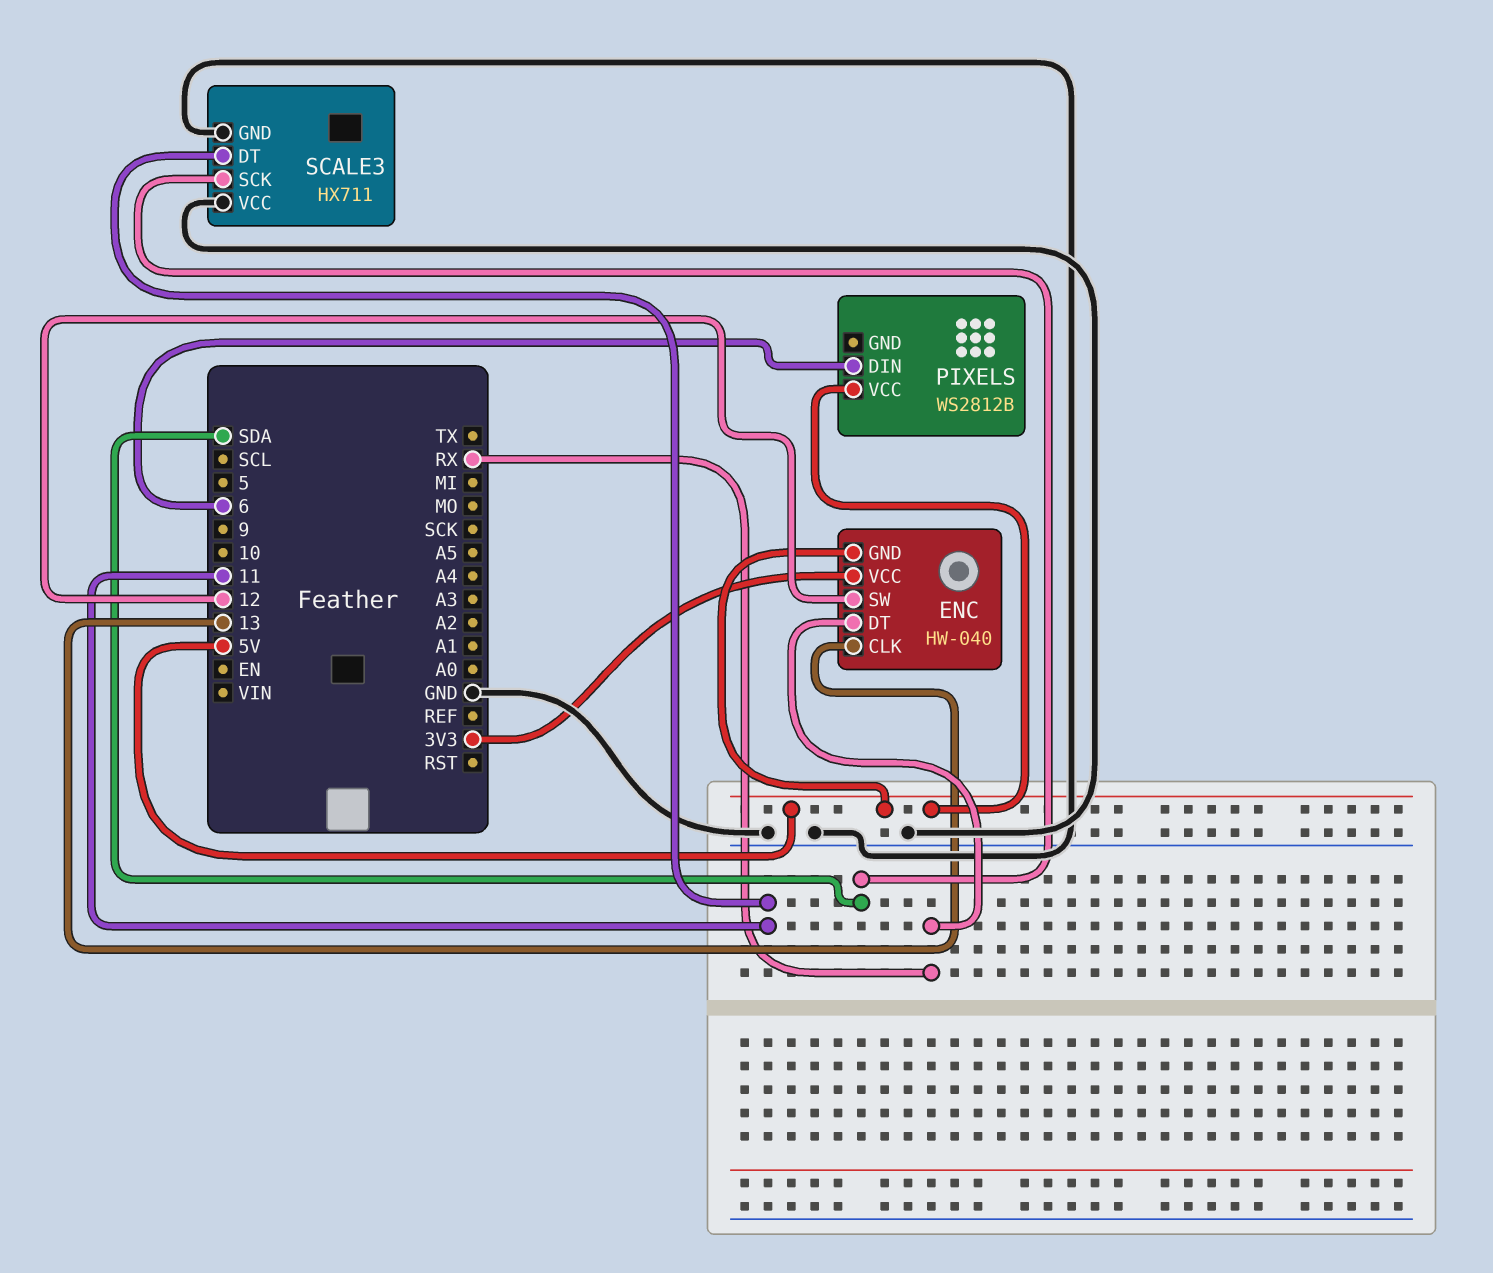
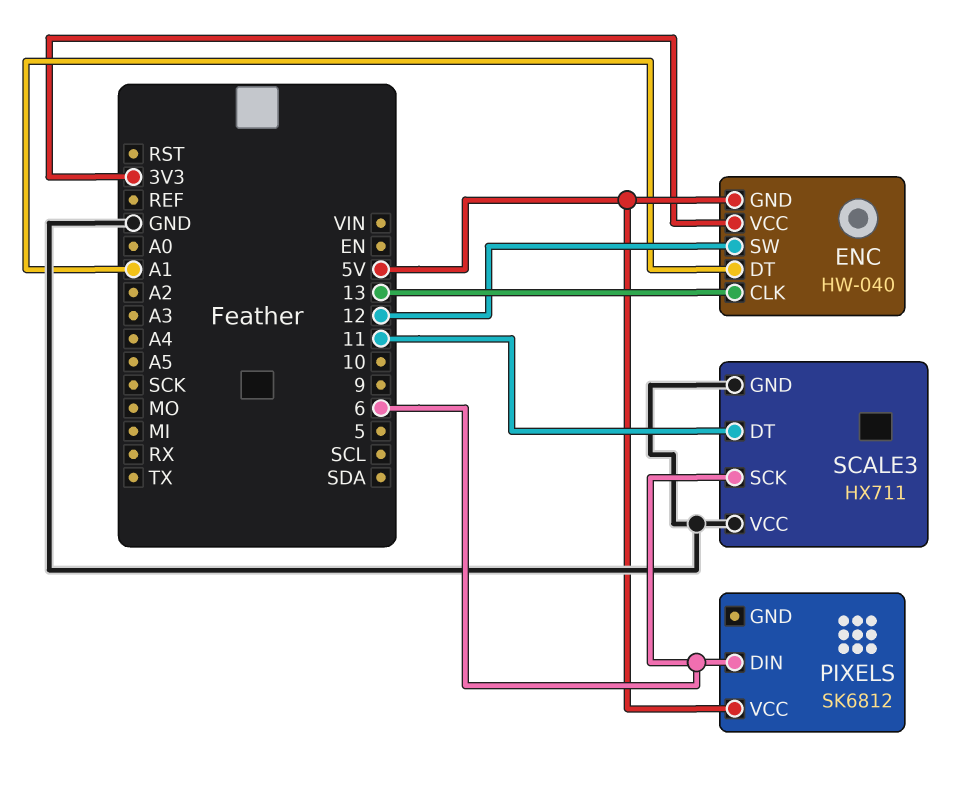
ENC pin DT: RX -> A1
PIXELS: WS2812B -> SK6812
SCALE3 pin SCK: SDA -> 6

